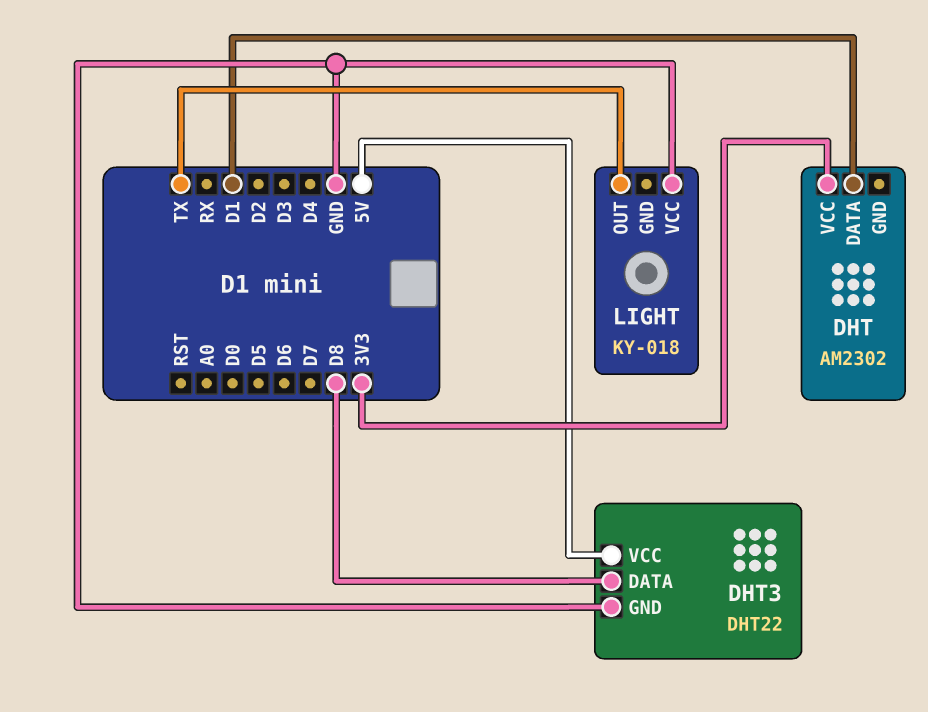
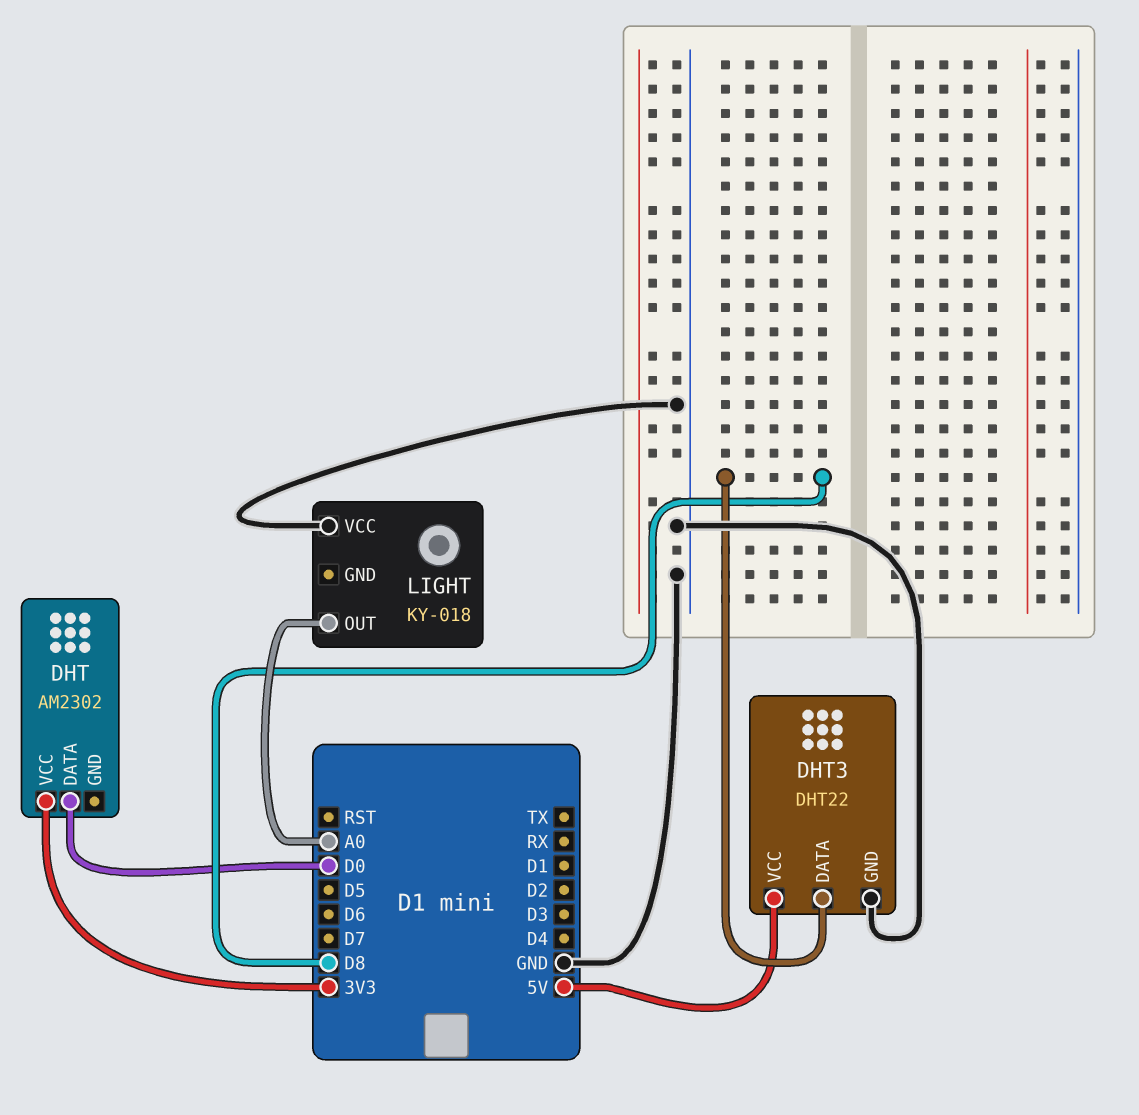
DHT pin DATA: D1 -> D0
LIGHT pin OUT: TX -> A0

